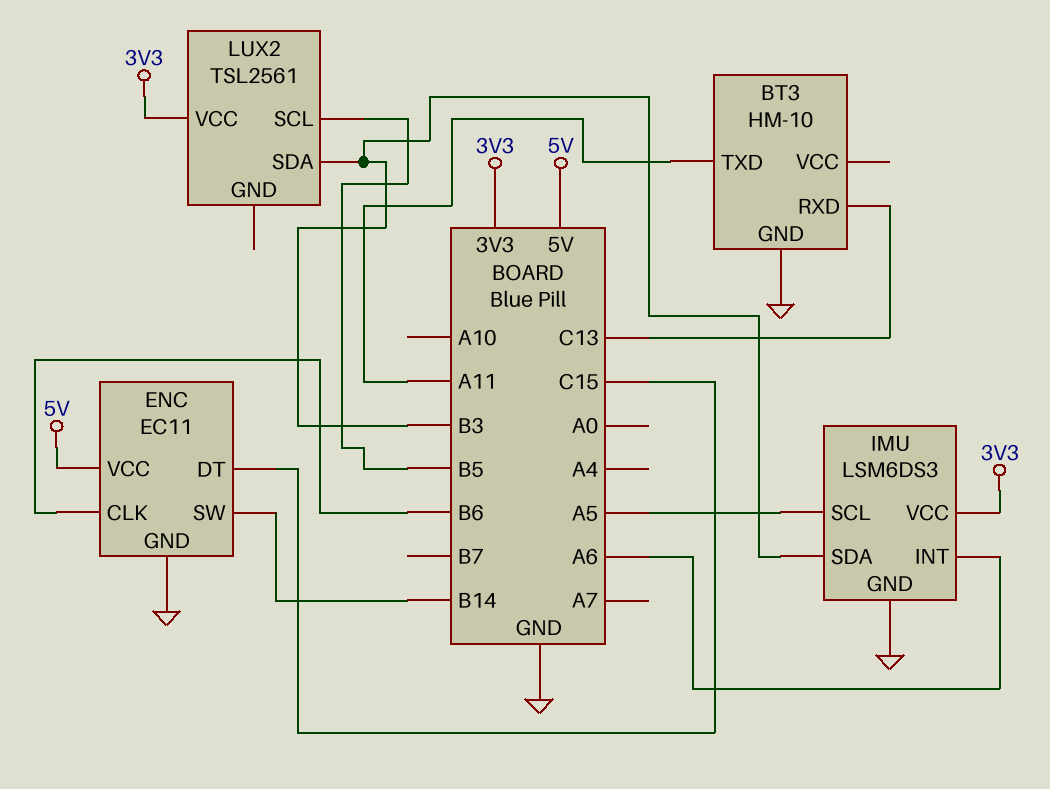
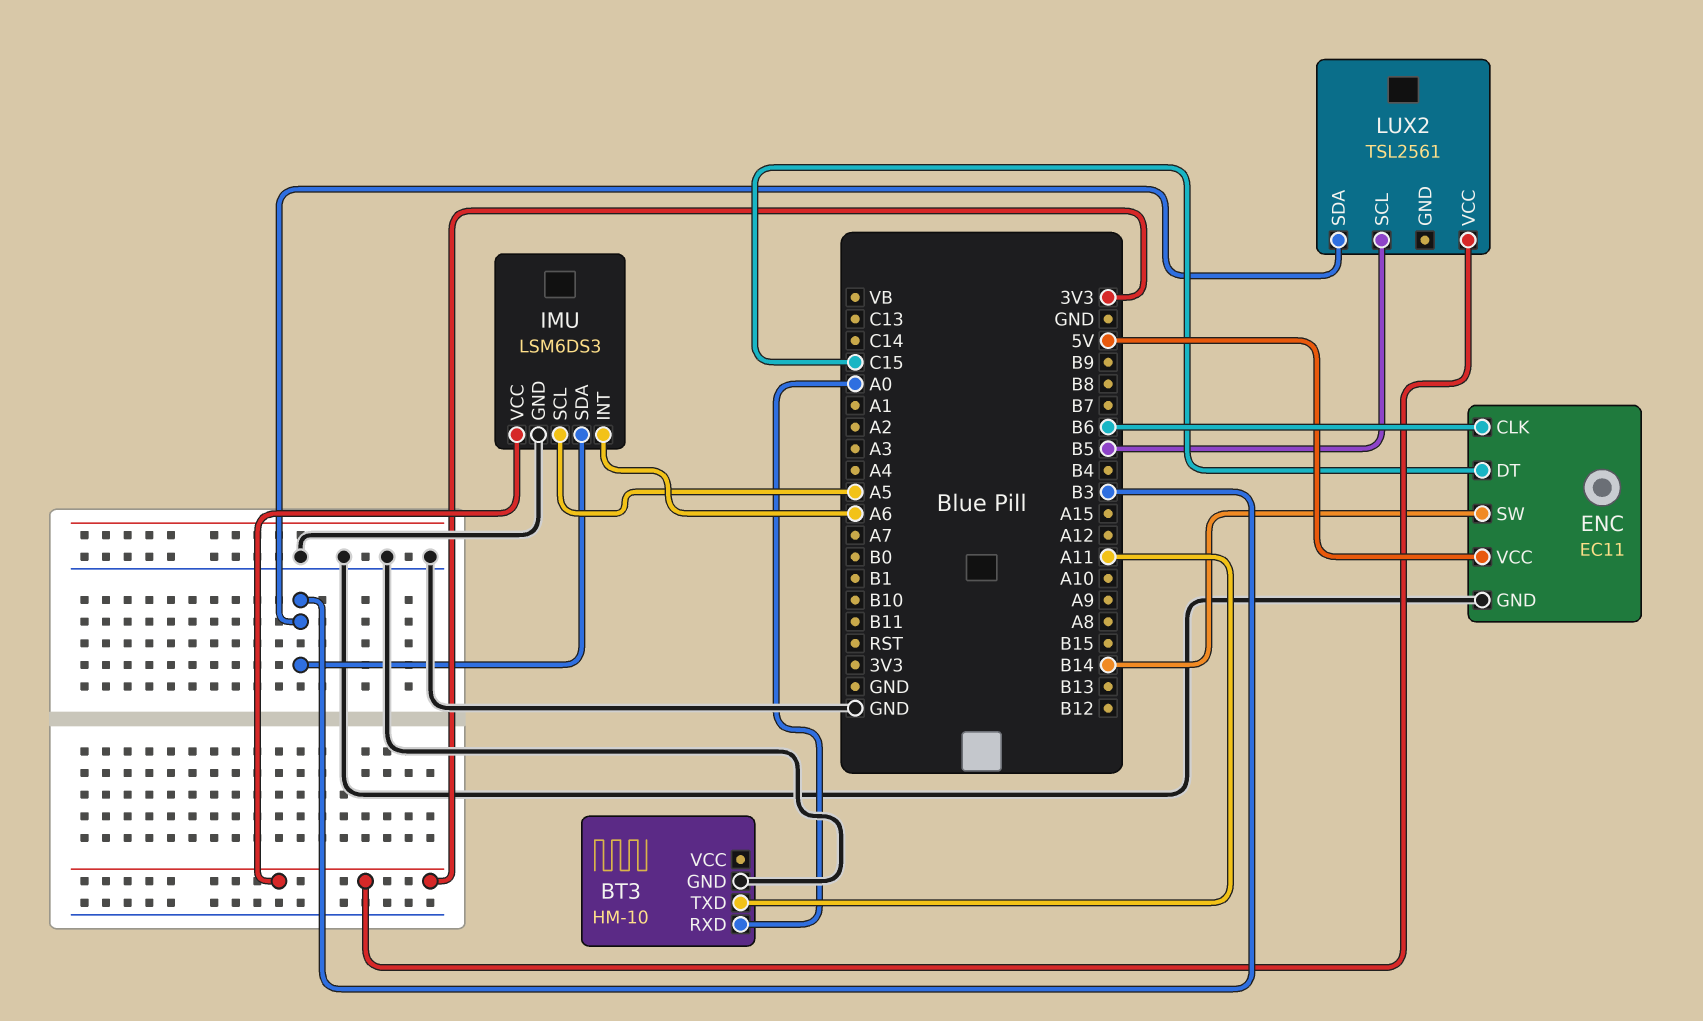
BT3 pin RXD: C13 -> A0

